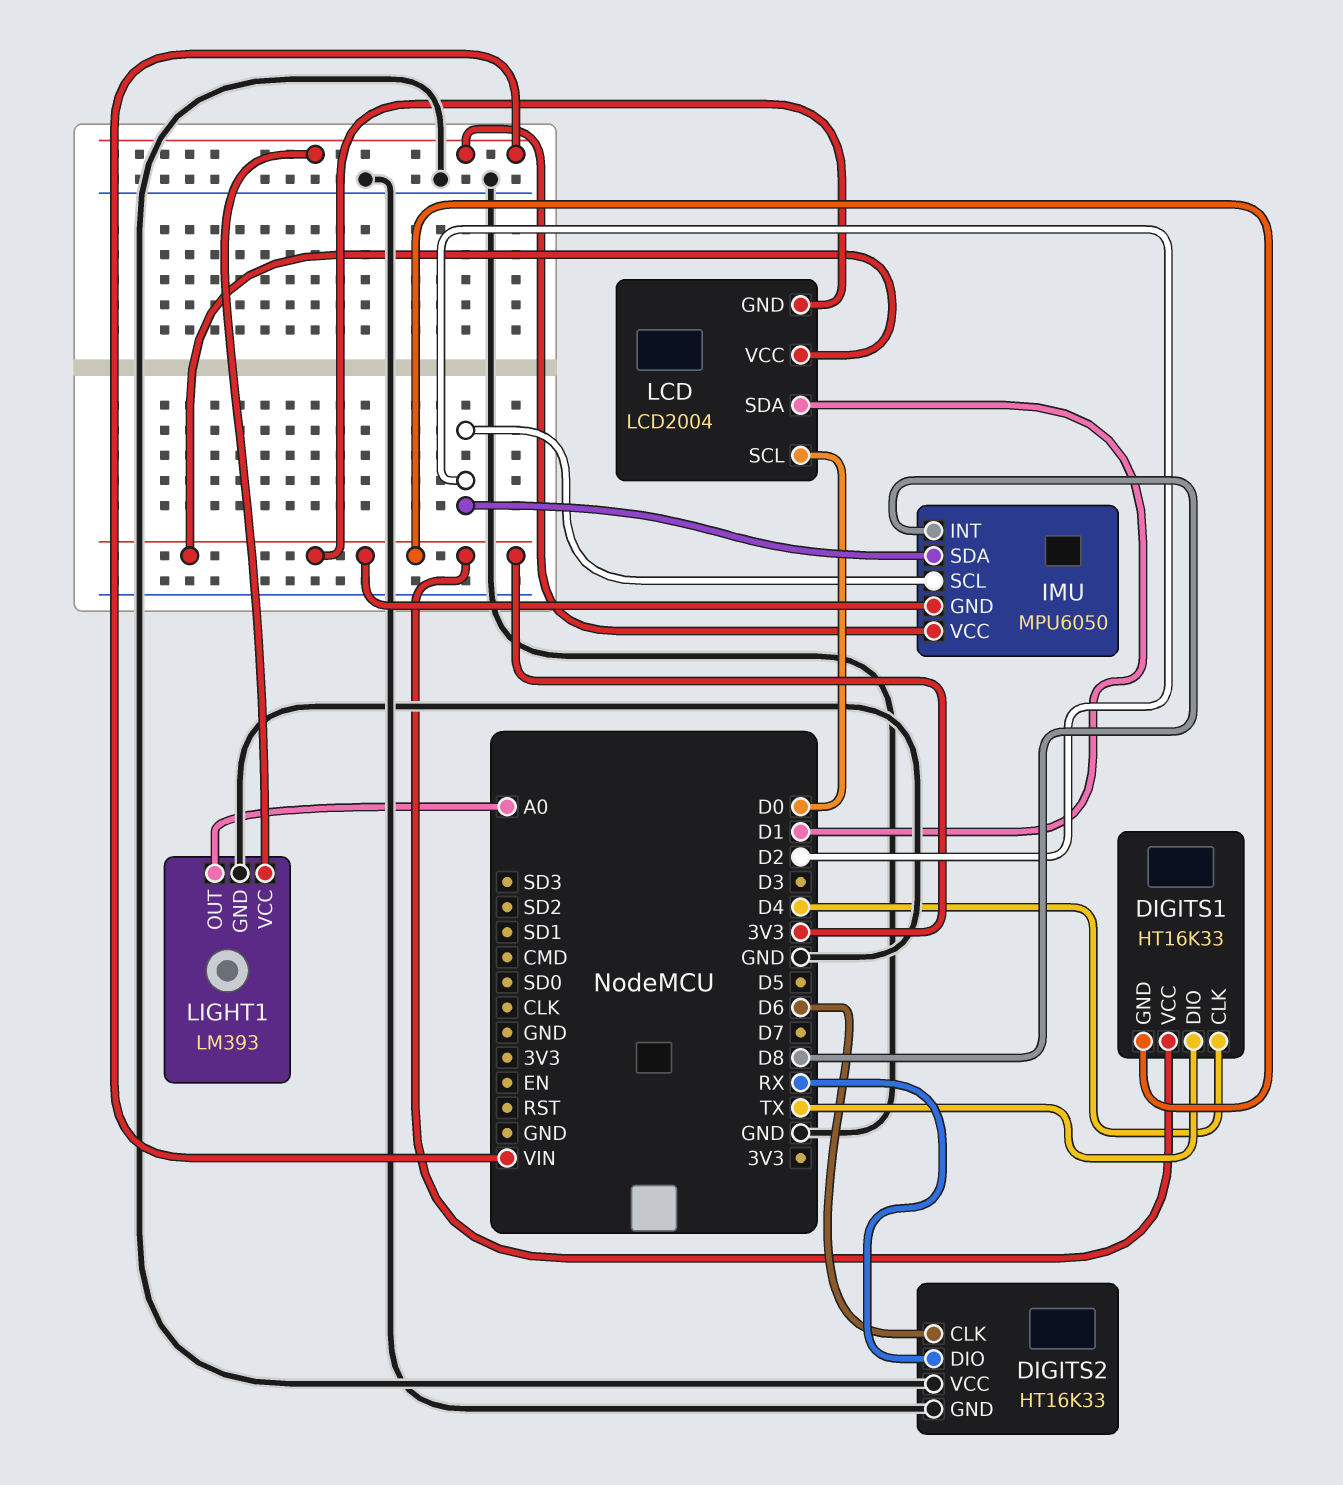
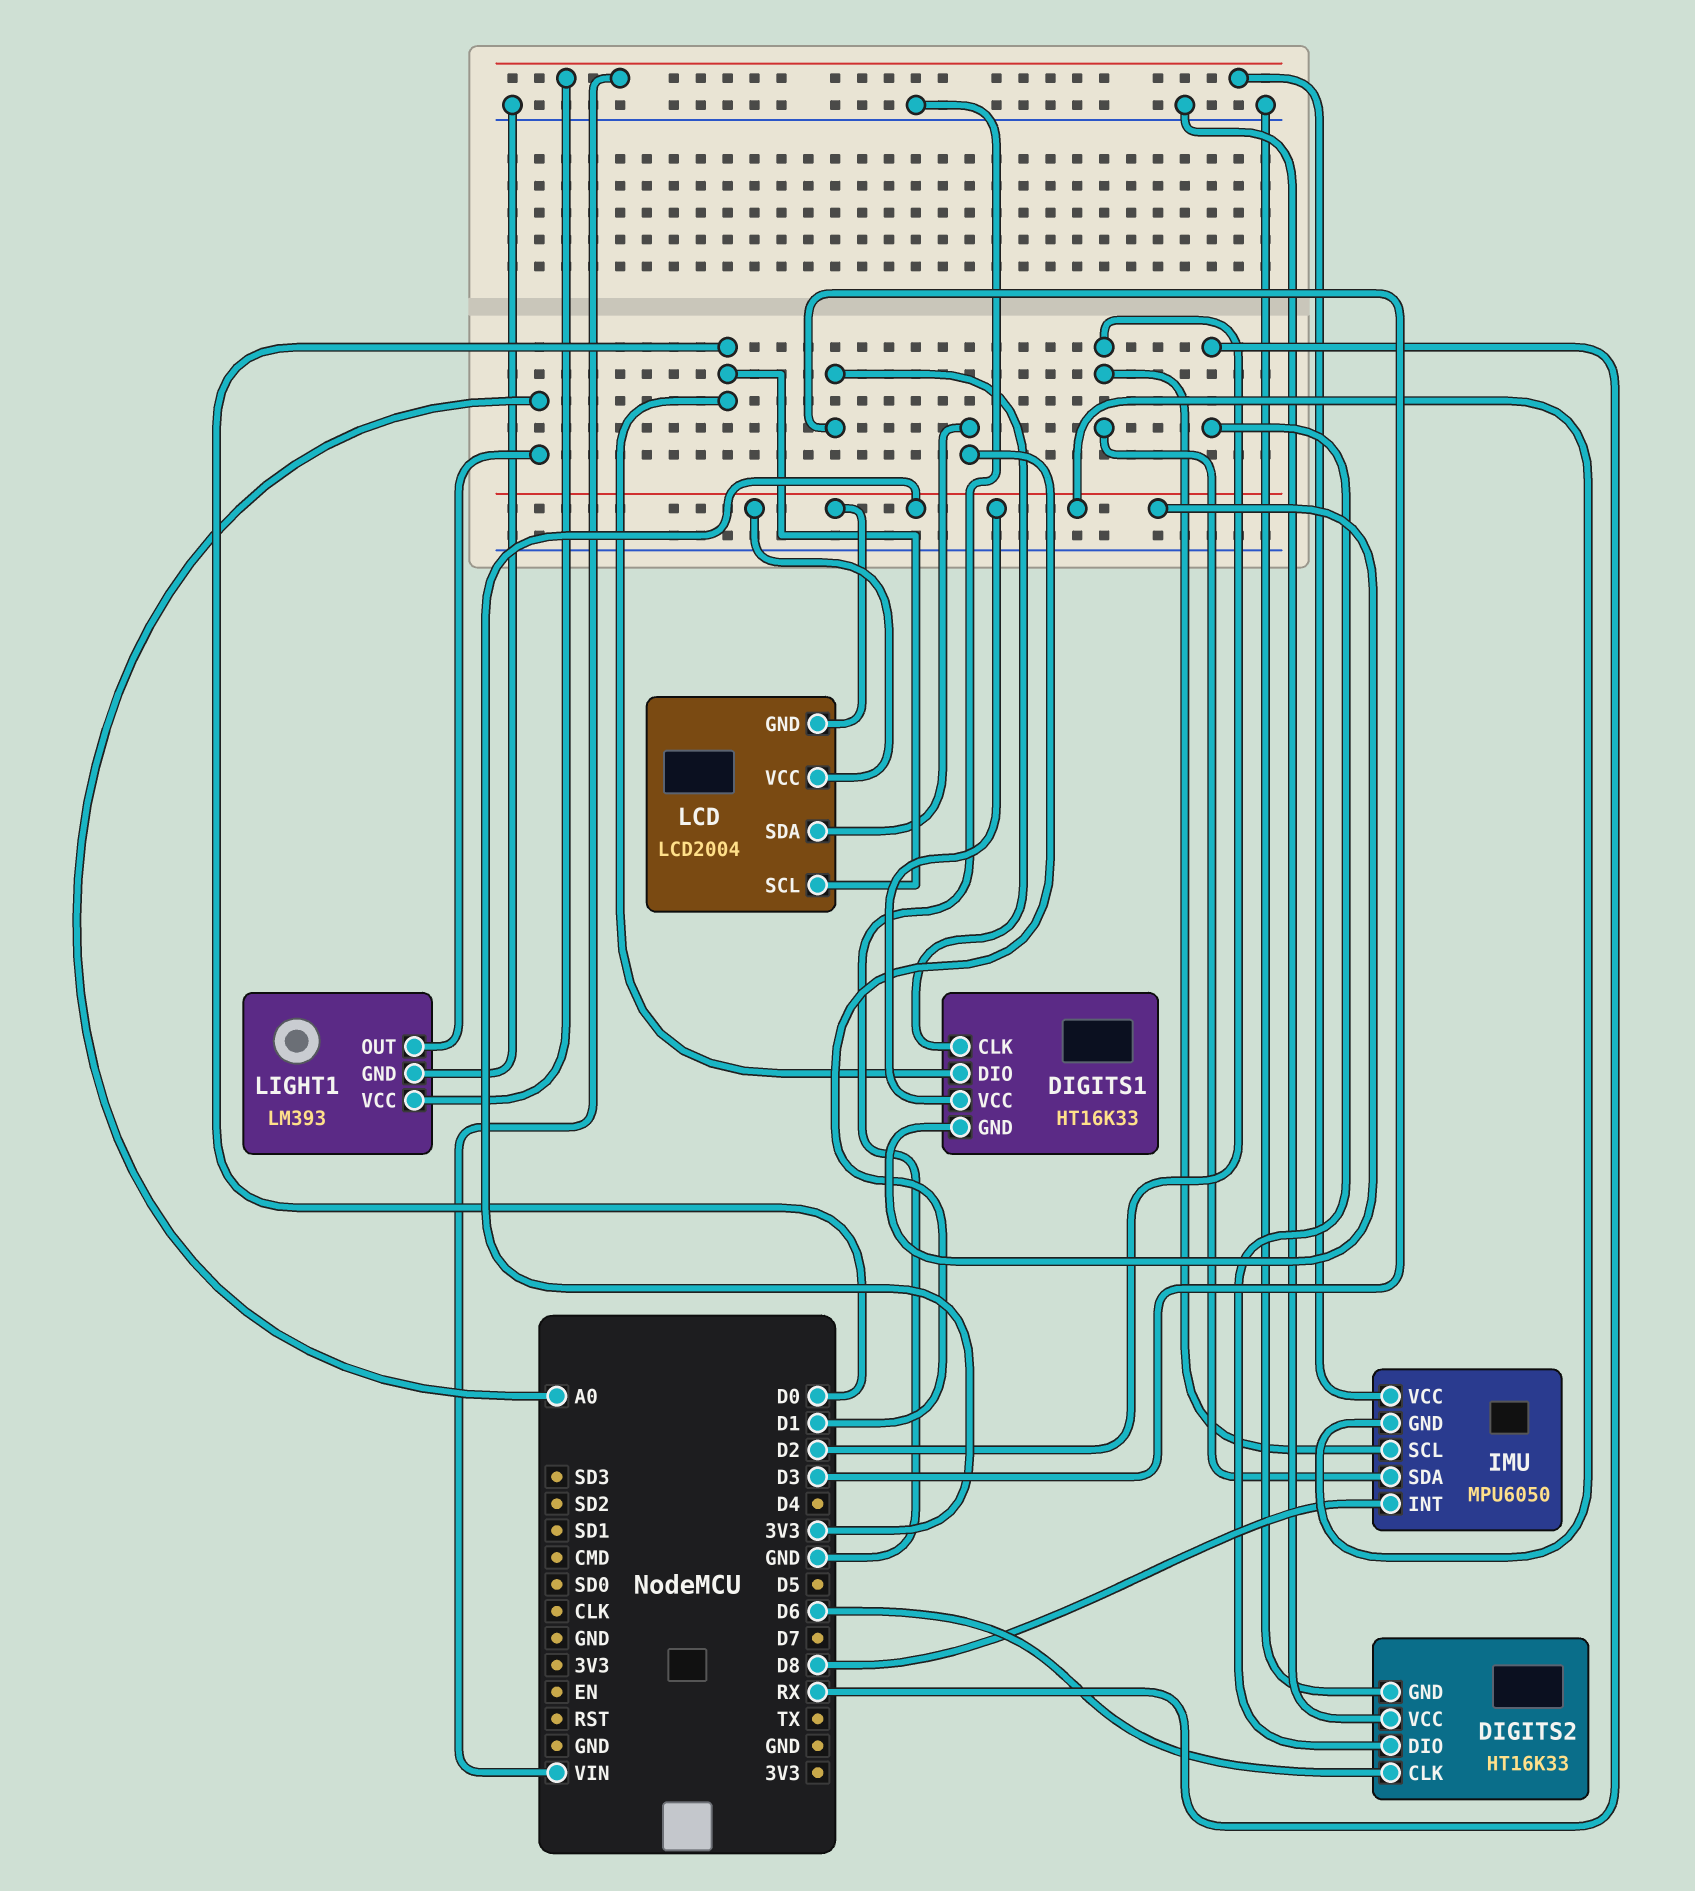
DIGITS1 pin CLK: D4 -> D3
DIGITS1 pin DIO: TX -> D0

